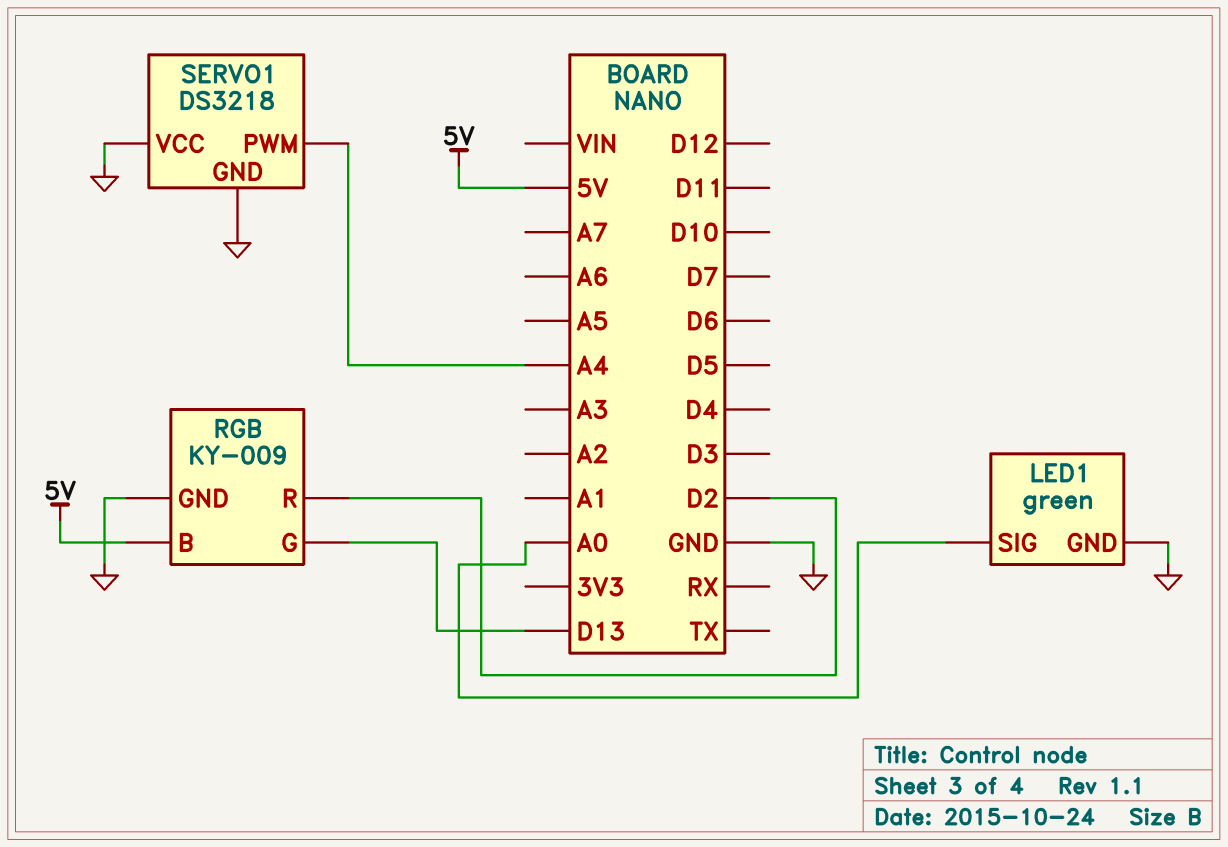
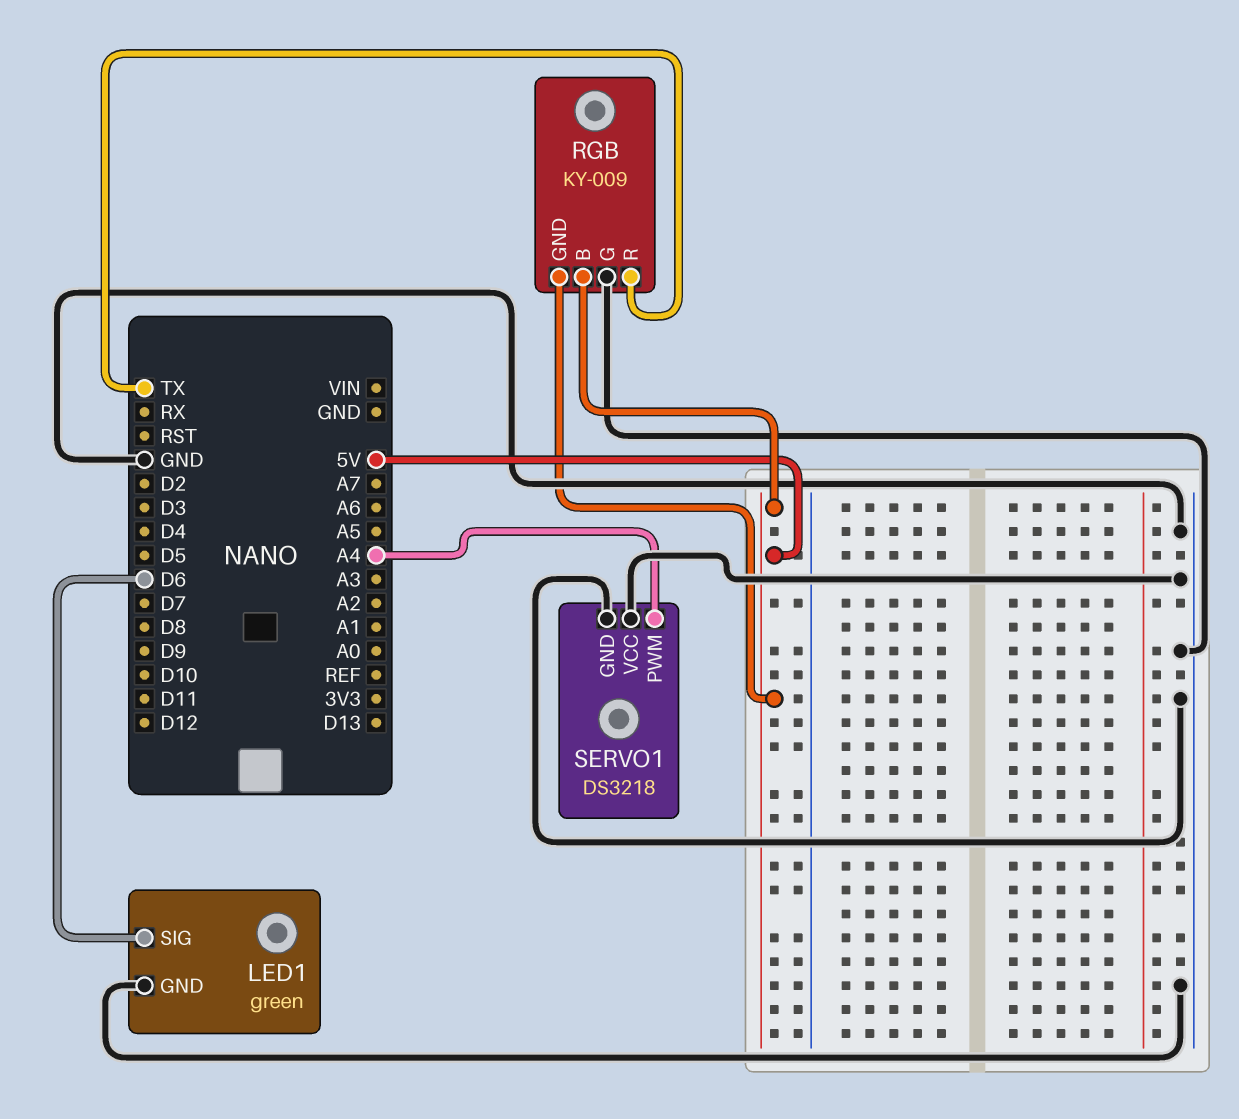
LED1 pin SIG: A0 -> D6
RGB pin G: D13 -> GND
RGB pin GND: GND -> 5V
RGB pin R: D2 -> TX

